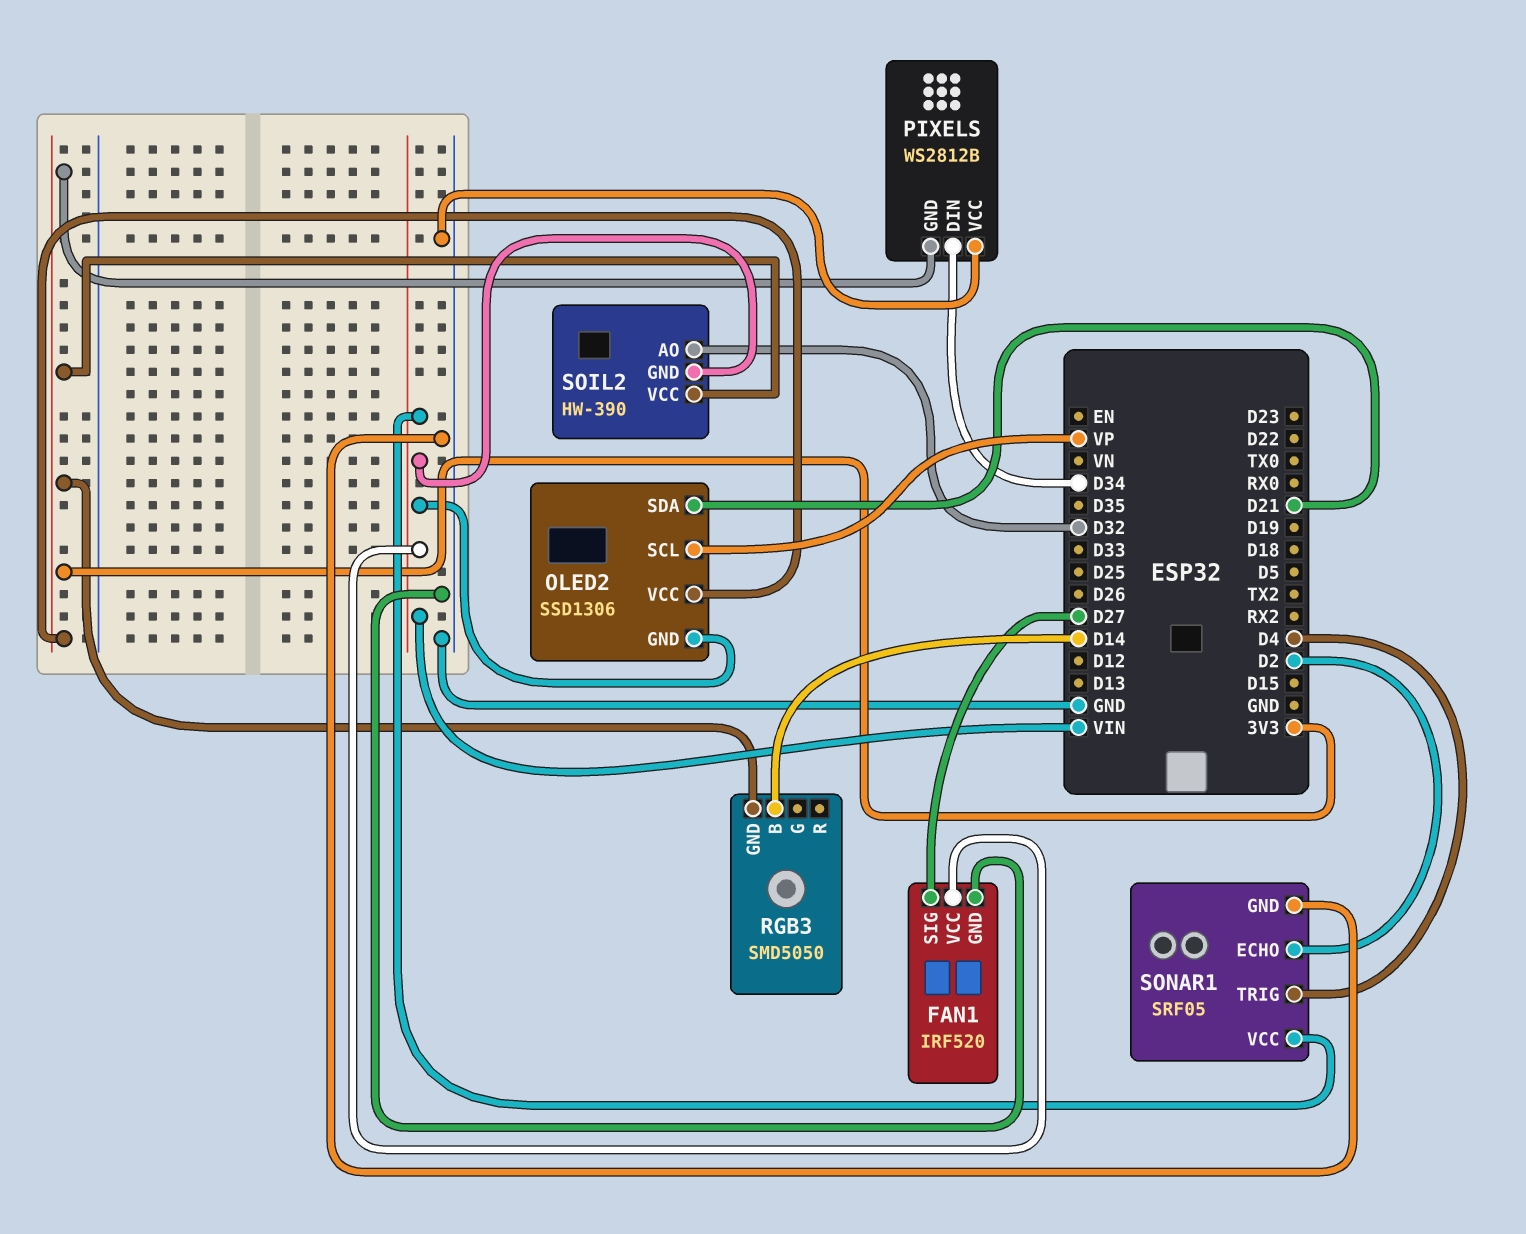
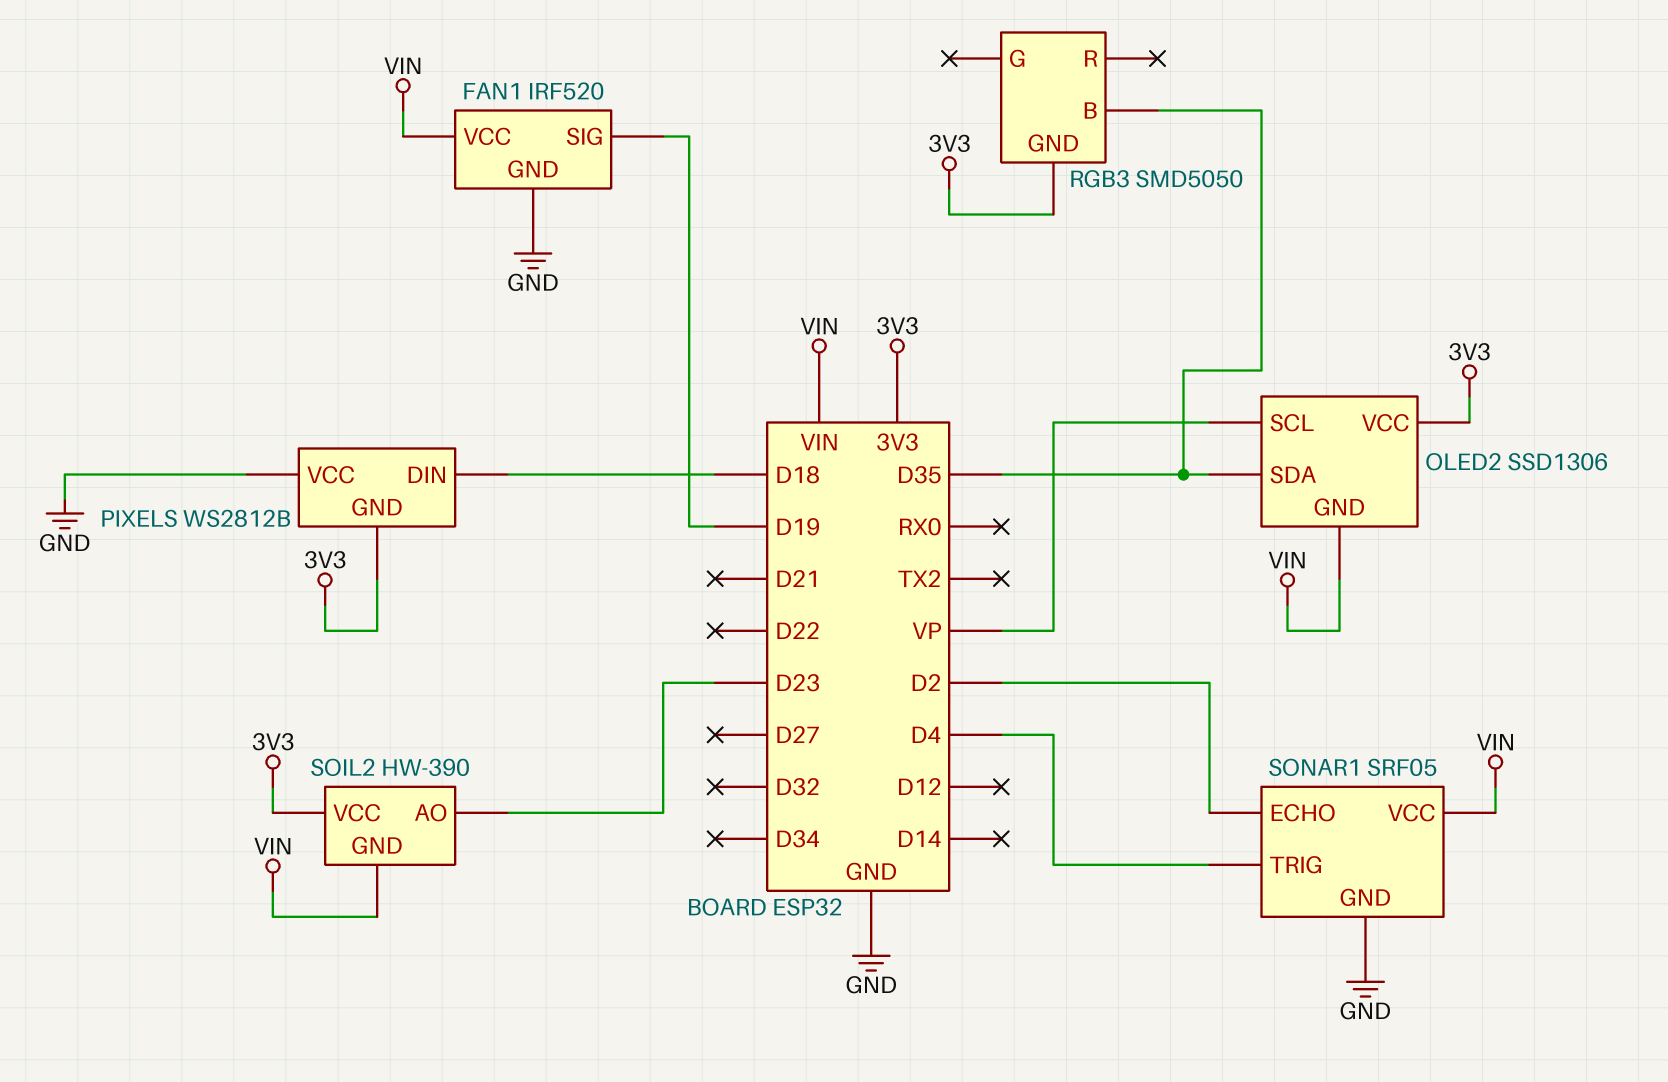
FAN1 pin SIG: D27 -> D19
OLED2 pin SDA: D21 -> D35
PIXELS pin DIN: D34 -> D18
RGB3 pin B: D14 -> D35
SOIL2 pin AO: D32 -> D23

